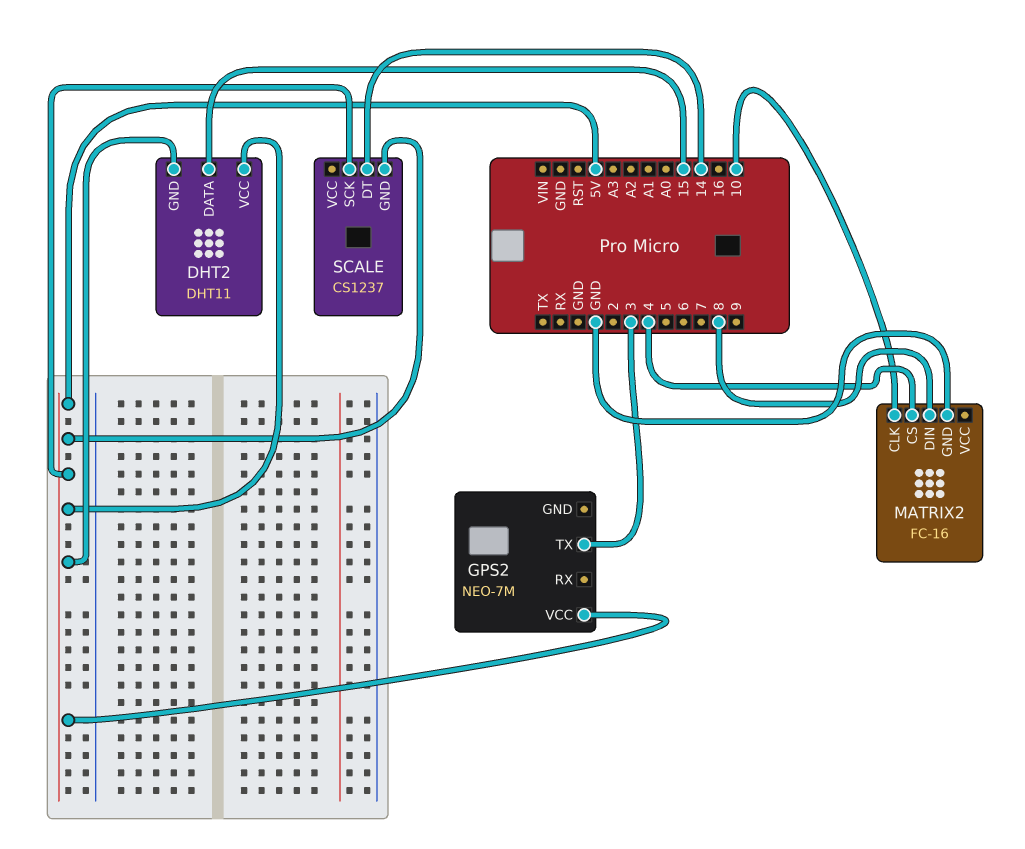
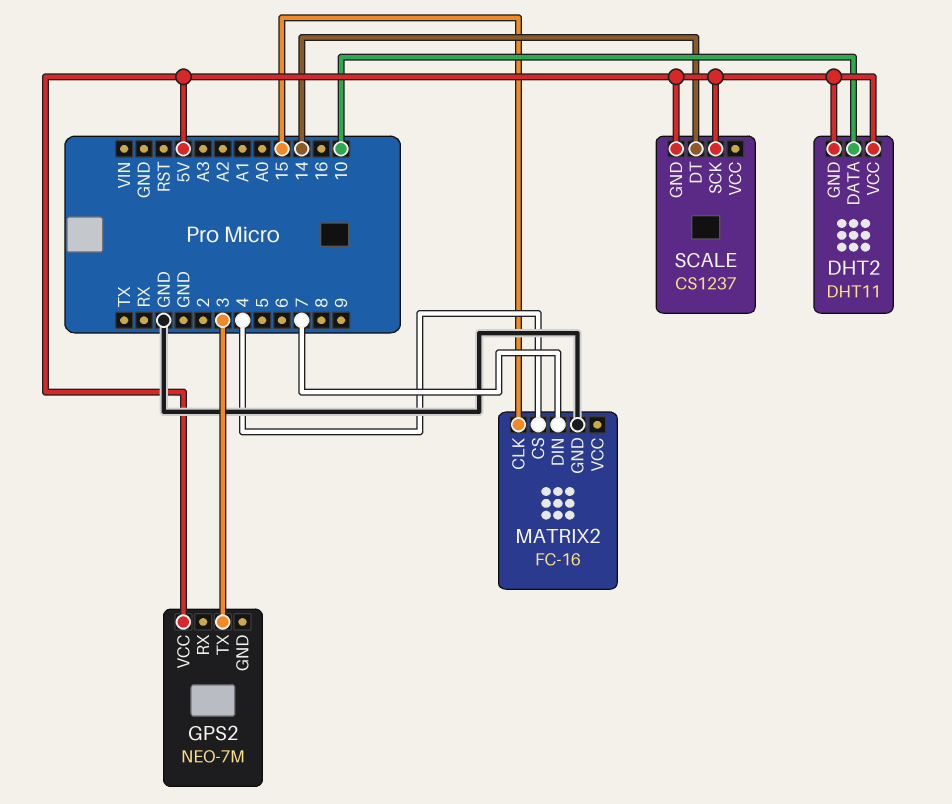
DHT2 pin DATA: 15 -> 10
MATRIX2 pin CLK: 10 -> 15
MATRIX2 pin DIN: 8 -> 7

